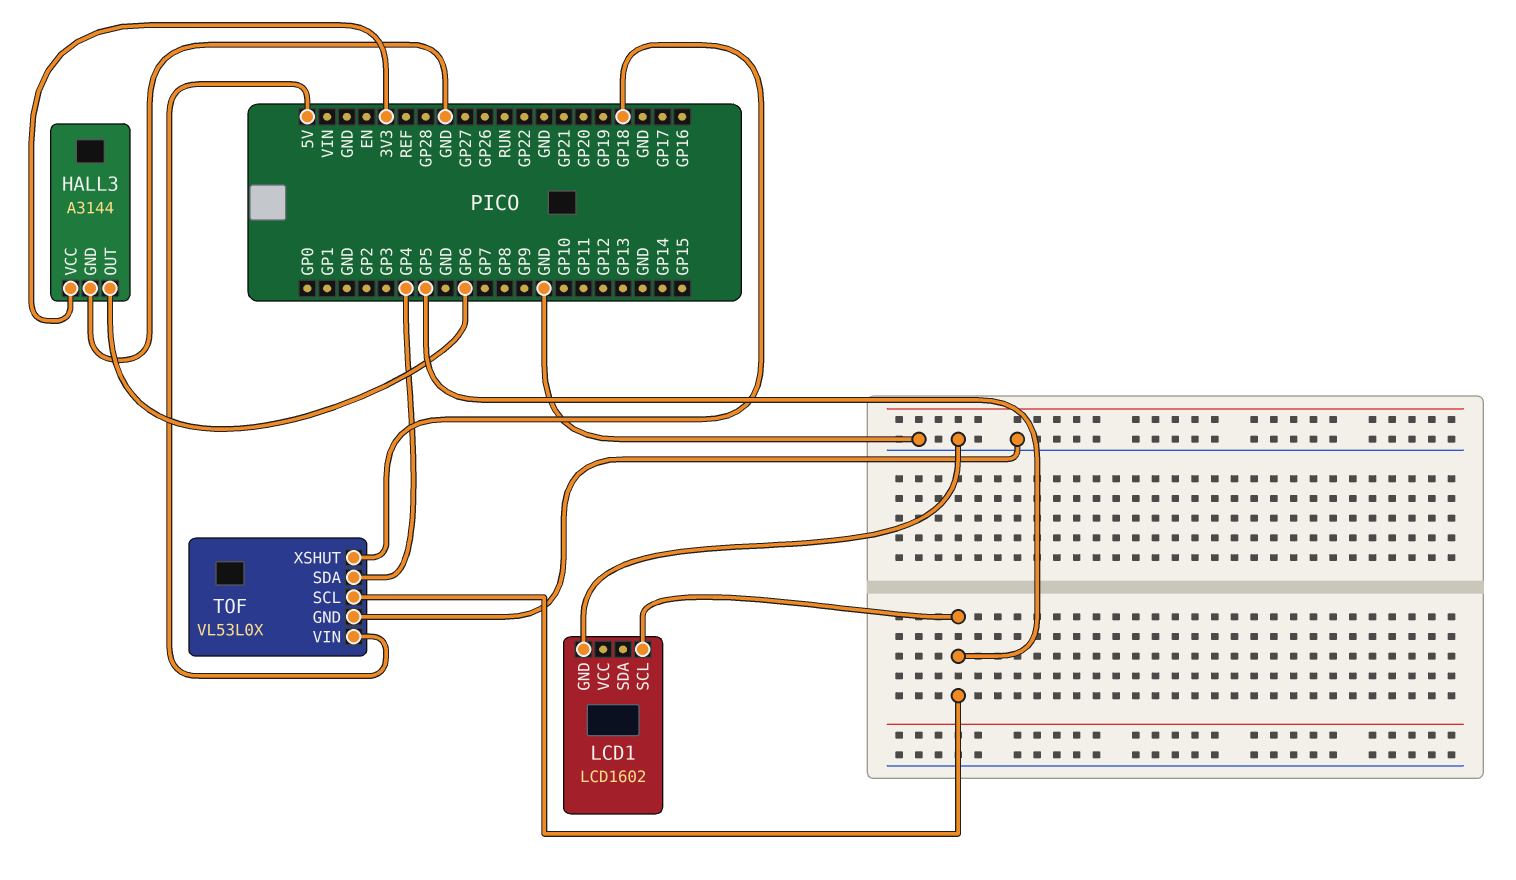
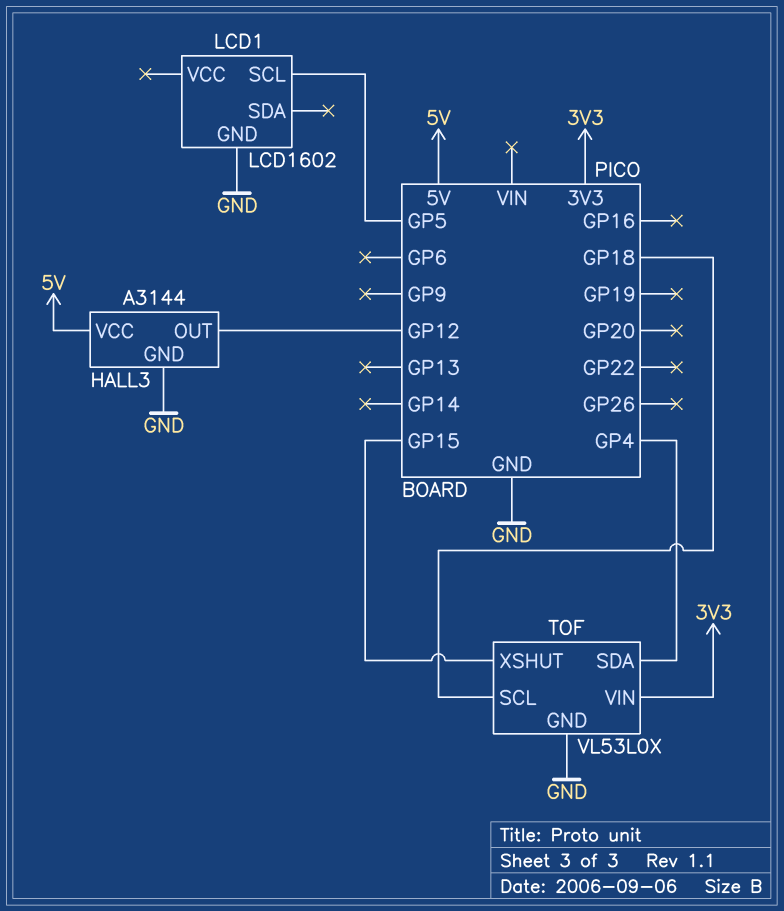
HALL3 pin OUT: GP6 -> GP12
HALL3 pin VCC: 3V3 -> 5V
TOF pin SCL: GP5 -> GP18
TOF pin VIN: 5V -> 3V3
TOF pin XSHUT: GP18 -> GP15

